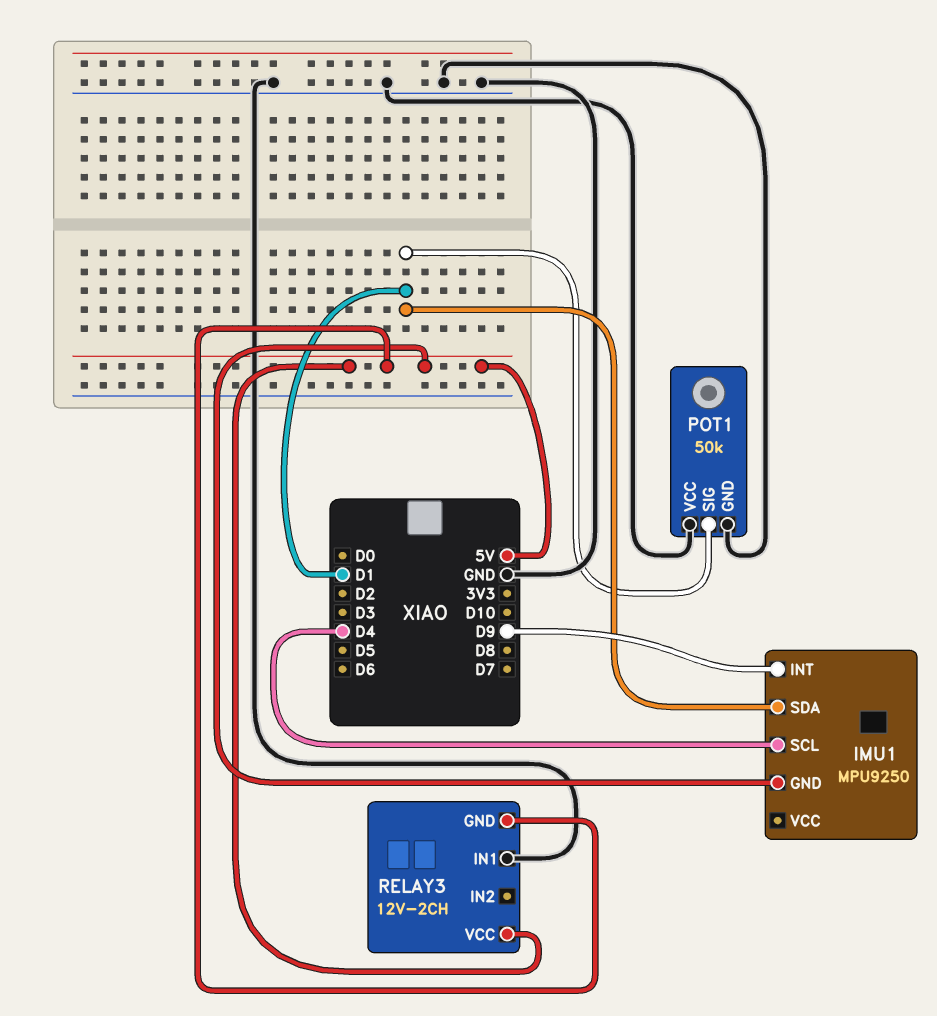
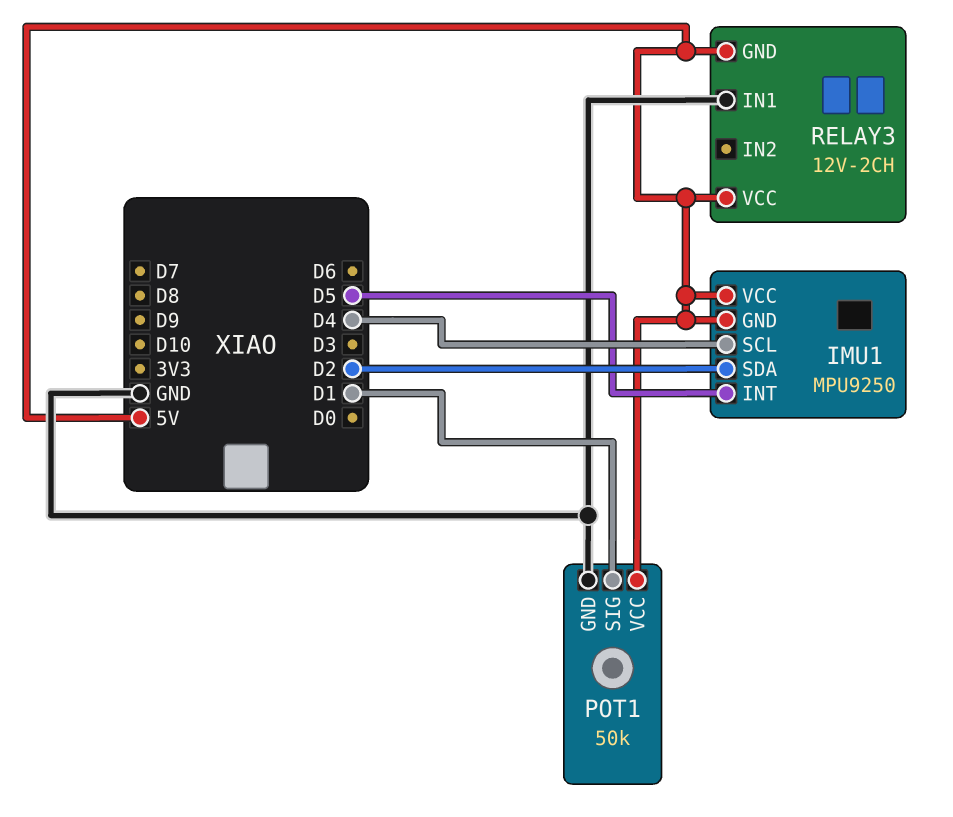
IMU1 pin INT: D9 -> D5
IMU1 pin SDA: D1 -> D2
IMU1 pin VCC: none -> 5V
POT1 pin VCC: GND -> 5V

